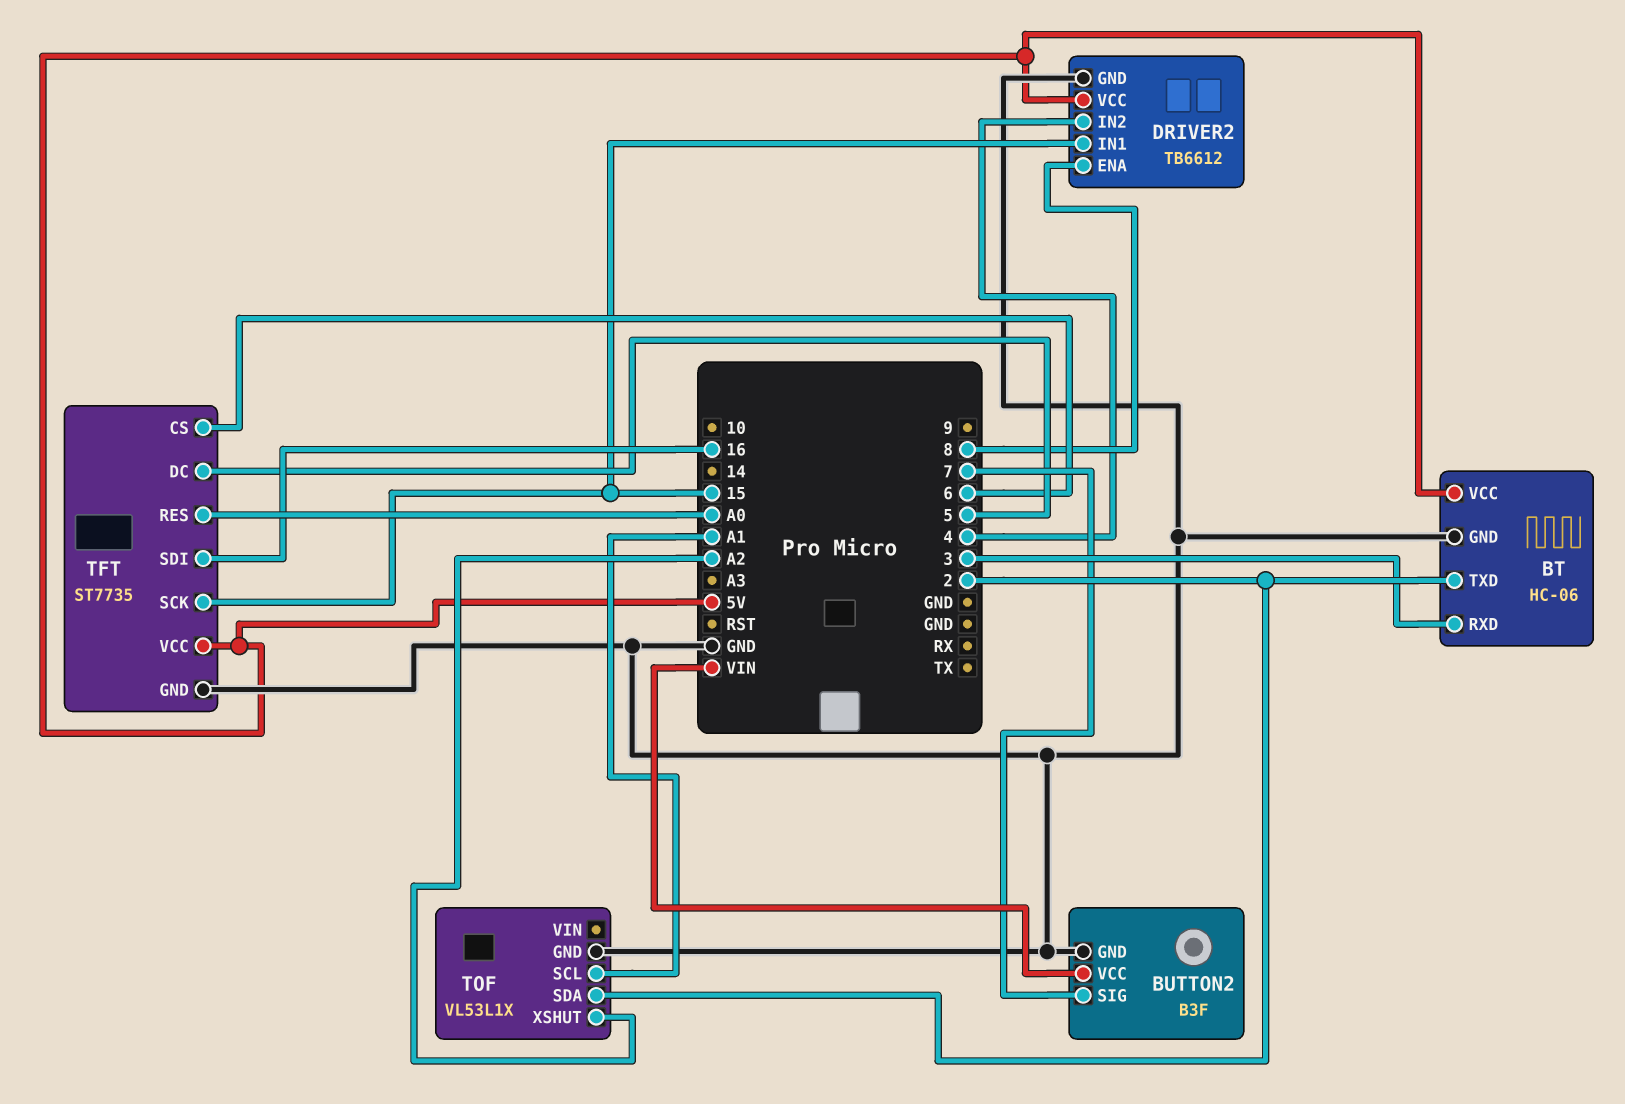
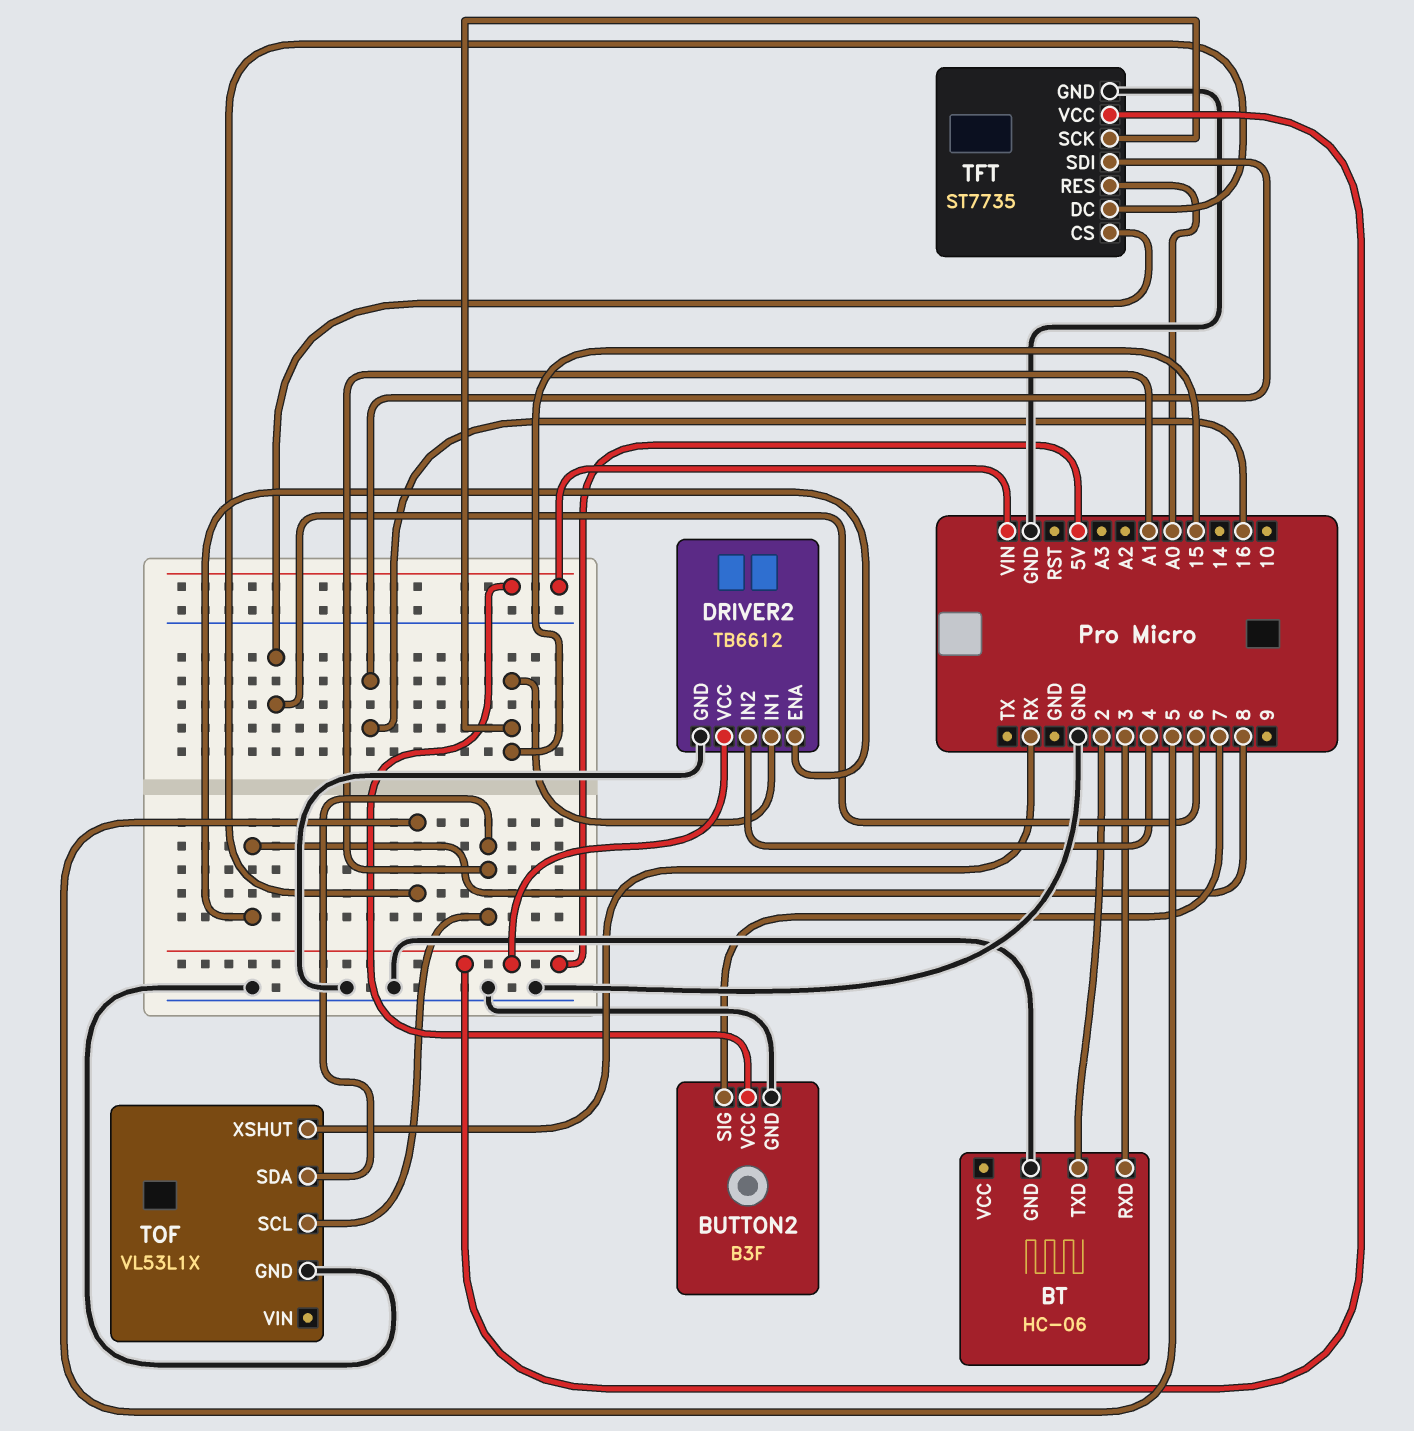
BT pin VCC: 5V -> none
TOF pin SDA: 2 -> A1
TOF pin XSHUT: A2 -> RX

